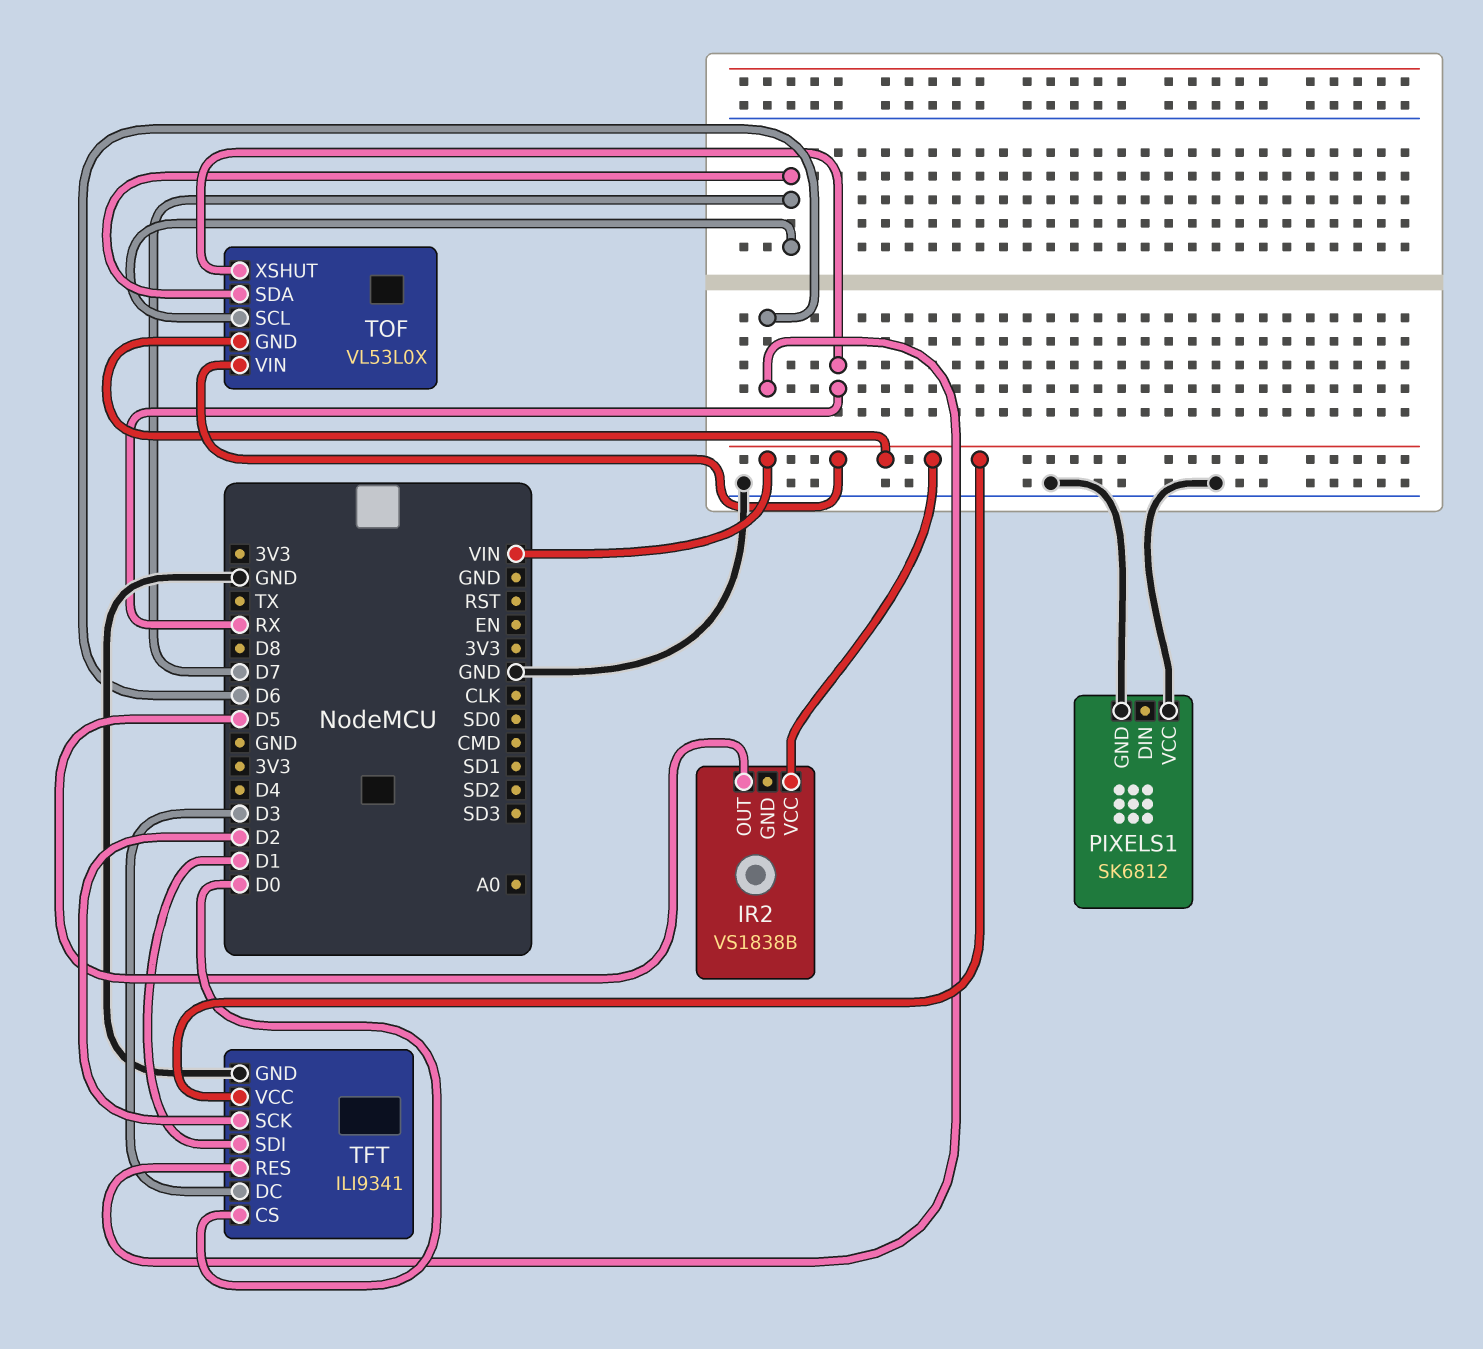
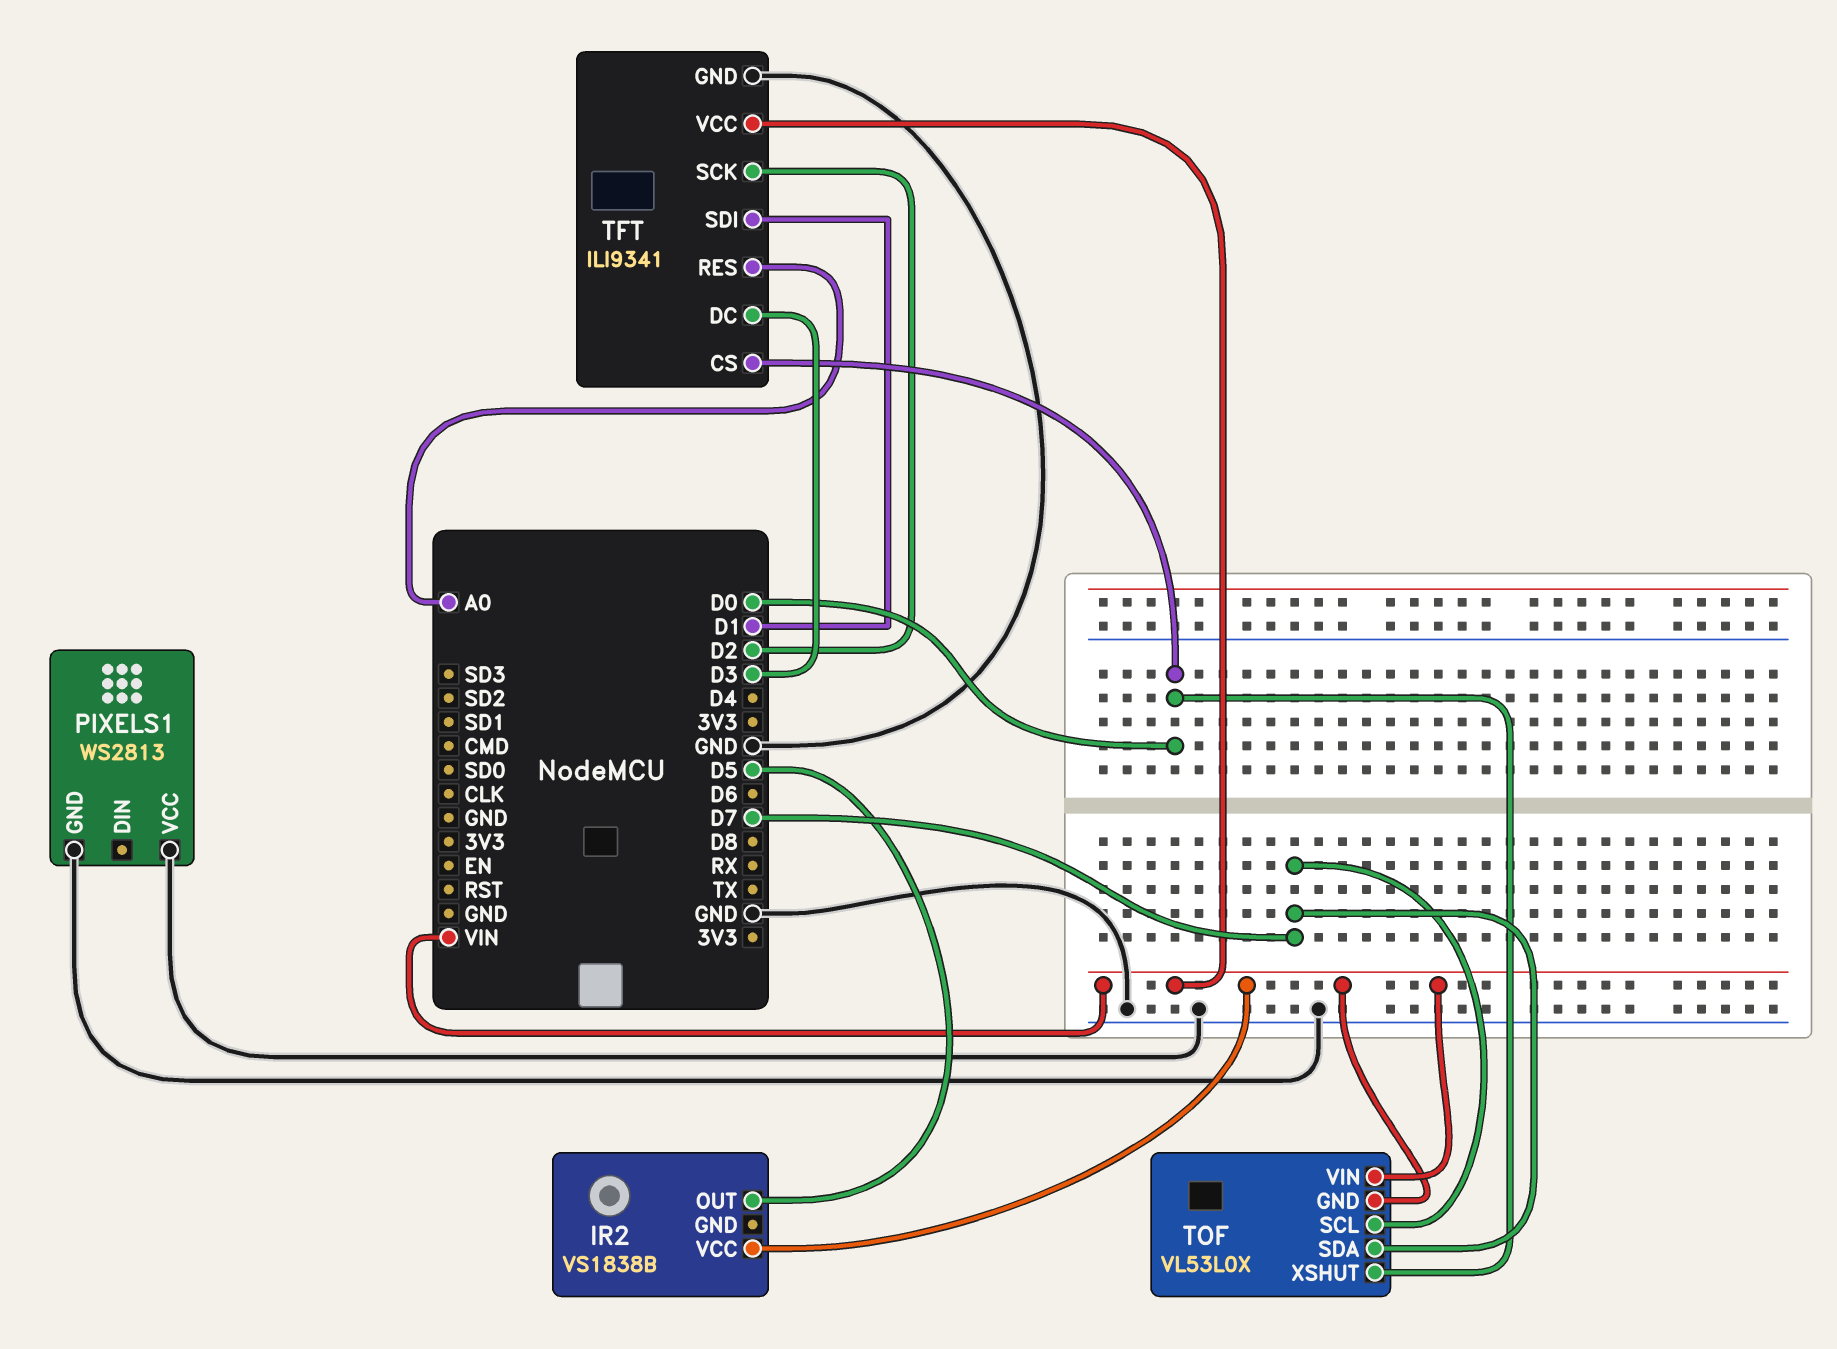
PIXELS1: SK6812 -> WS2813
TFT pin RES: D6 -> A0
TOF pin XSHUT: RX -> D0

